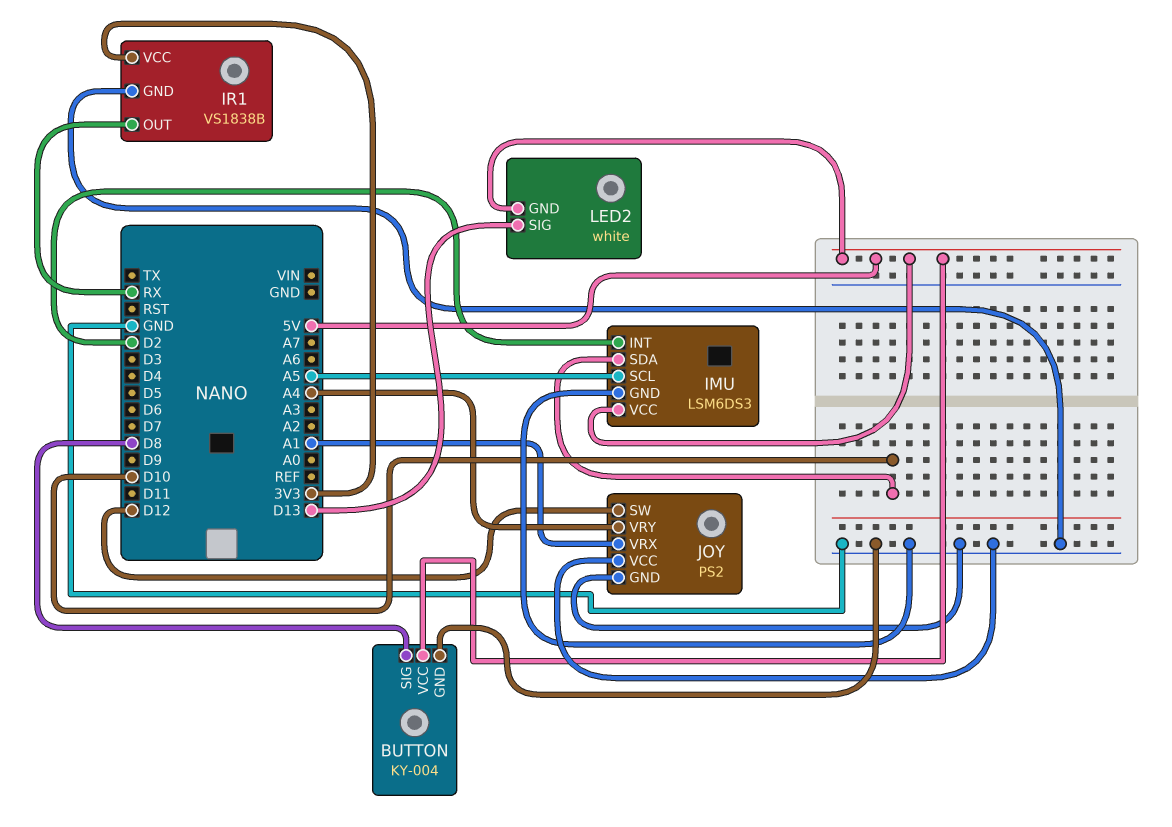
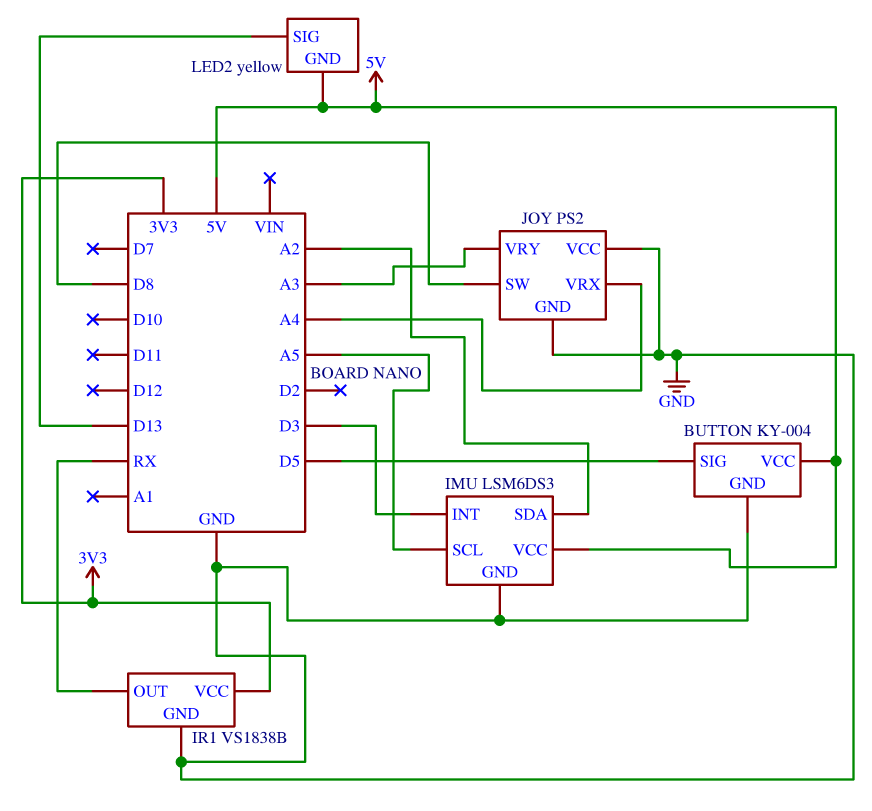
BUTTON pin SIG: D8 -> D5
IMU pin INT: D2 -> D3
IMU pin SDA: D10 -> A2
JOY pin SW: D12 -> D8
JOY pin VRX: A1 -> A4
JOY pin VRY: A4 -> A3
LED2: white -> yellow

